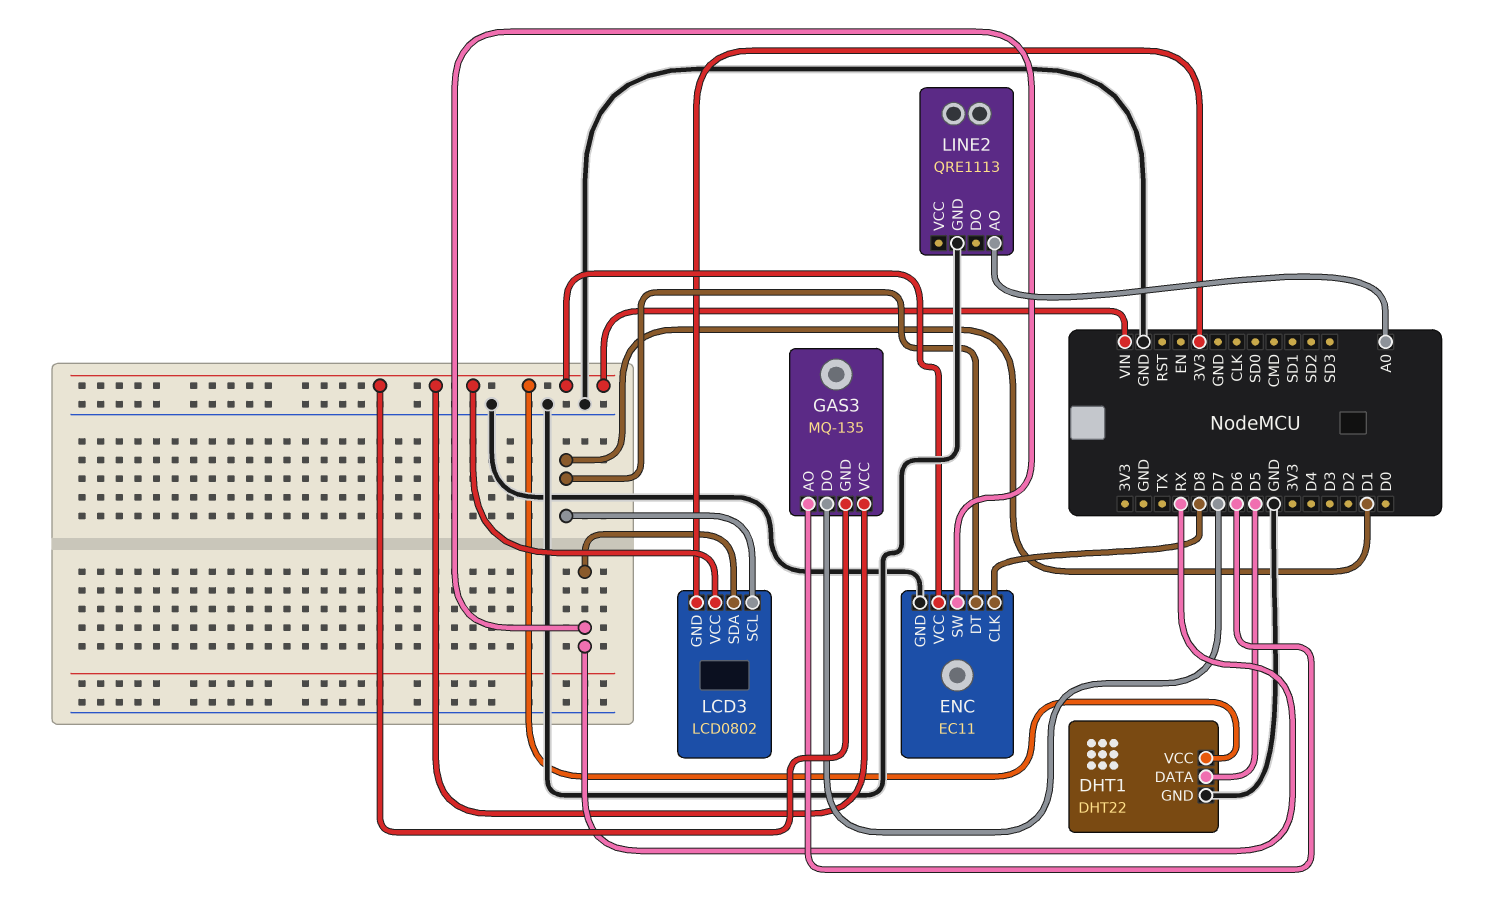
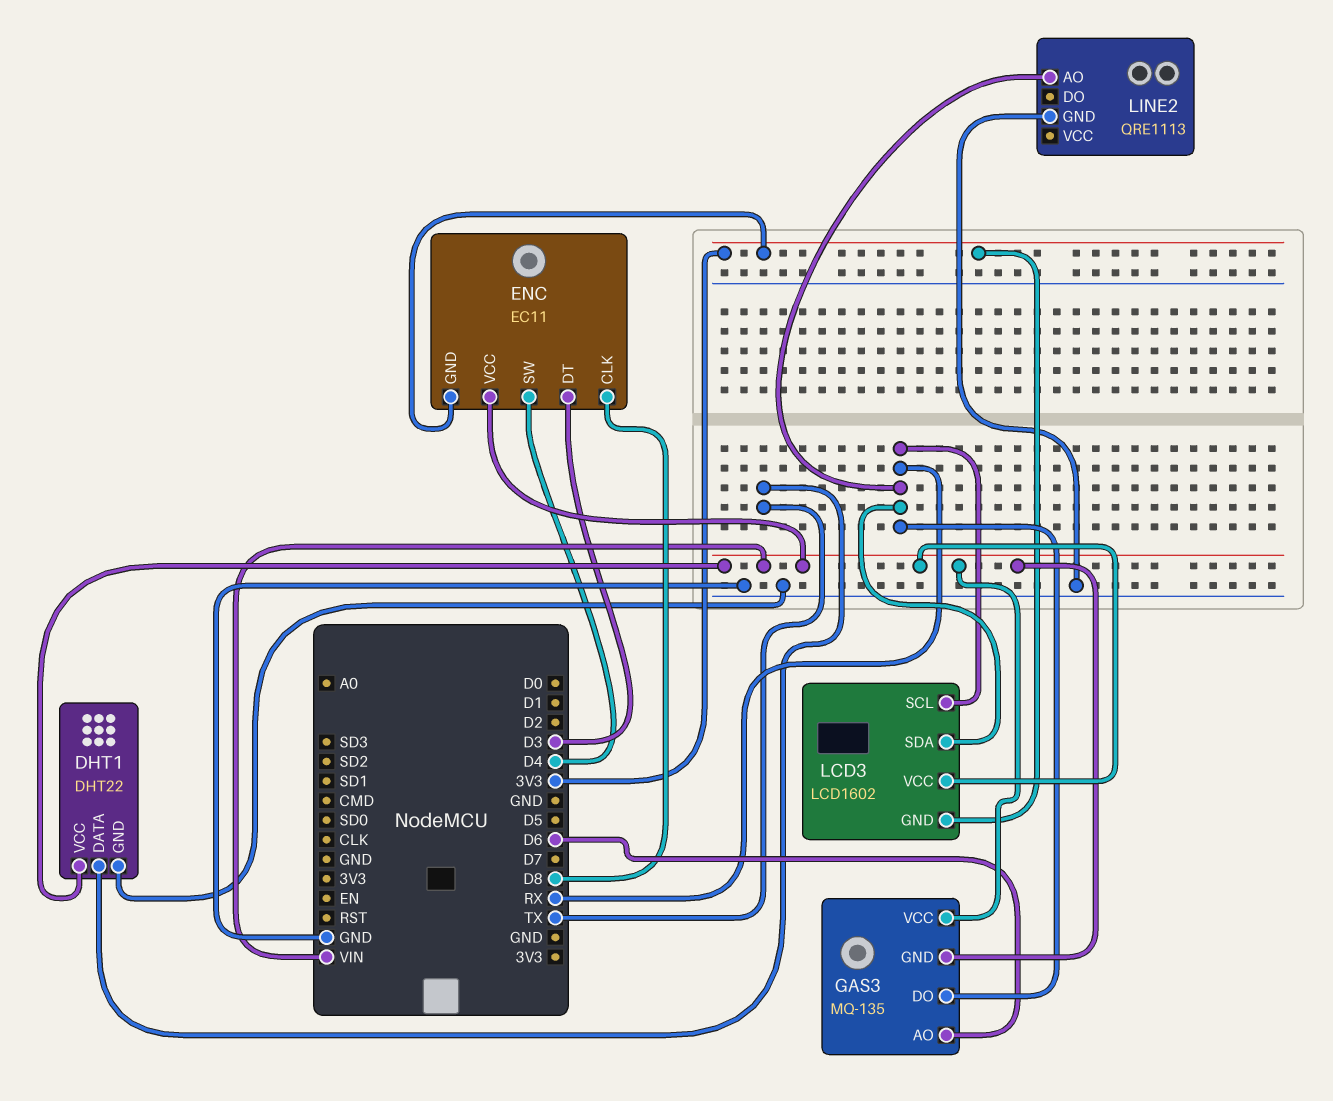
DHT1 pin DATA: D5 -> TX
ENC pin DT: D1 -> D3
ENC pin GND: GND -> 3V3
ENC pin SW: RX -> D4
GAS3 pin DO: D7 -> RX
LCD3: LCD0802 -> LCD1602
LCD3 pin SCL: D1 -> RX
LINE2 pin AO: A0 -> RX

